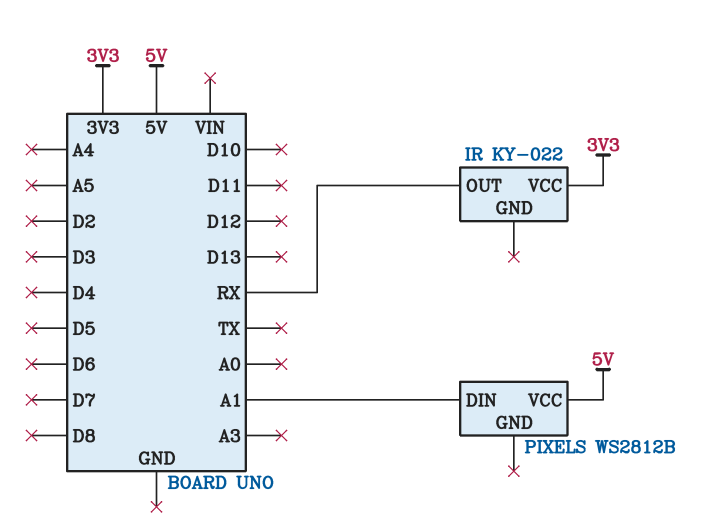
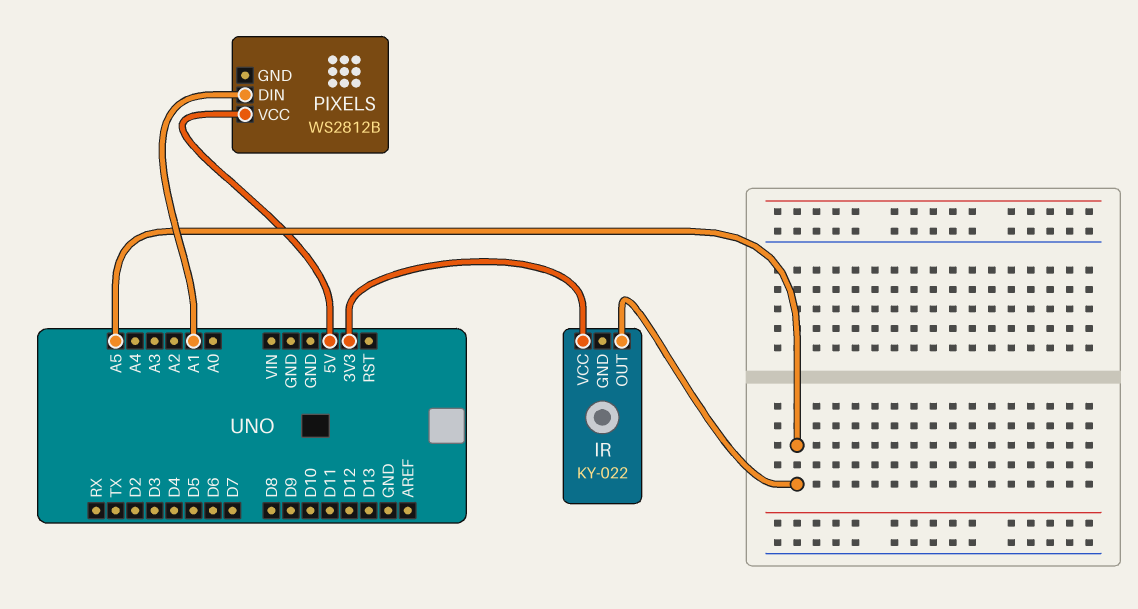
IR pin OUT: RX -> A5

